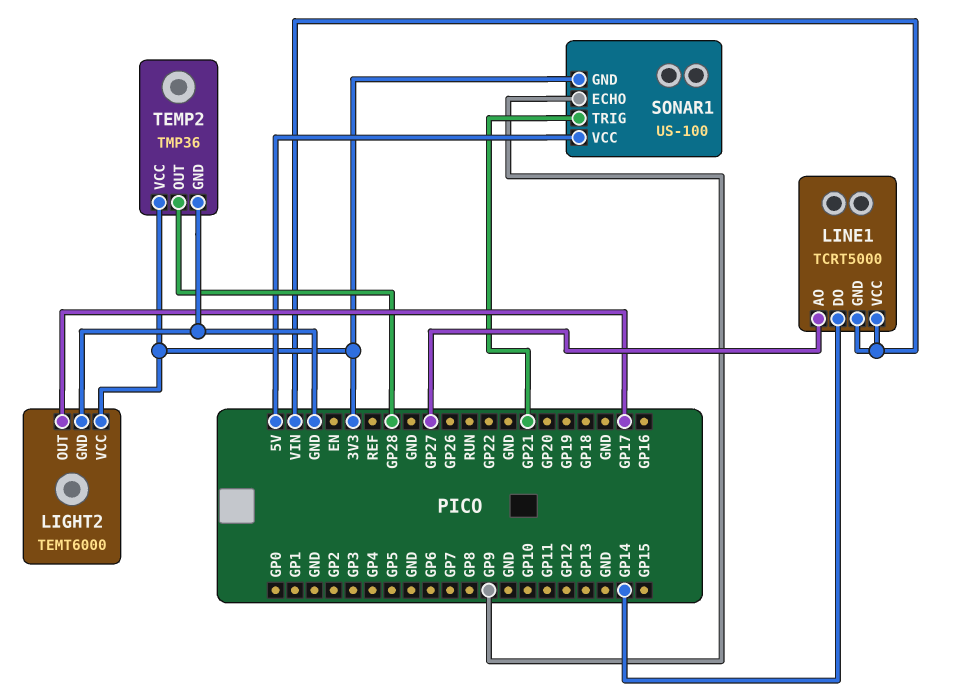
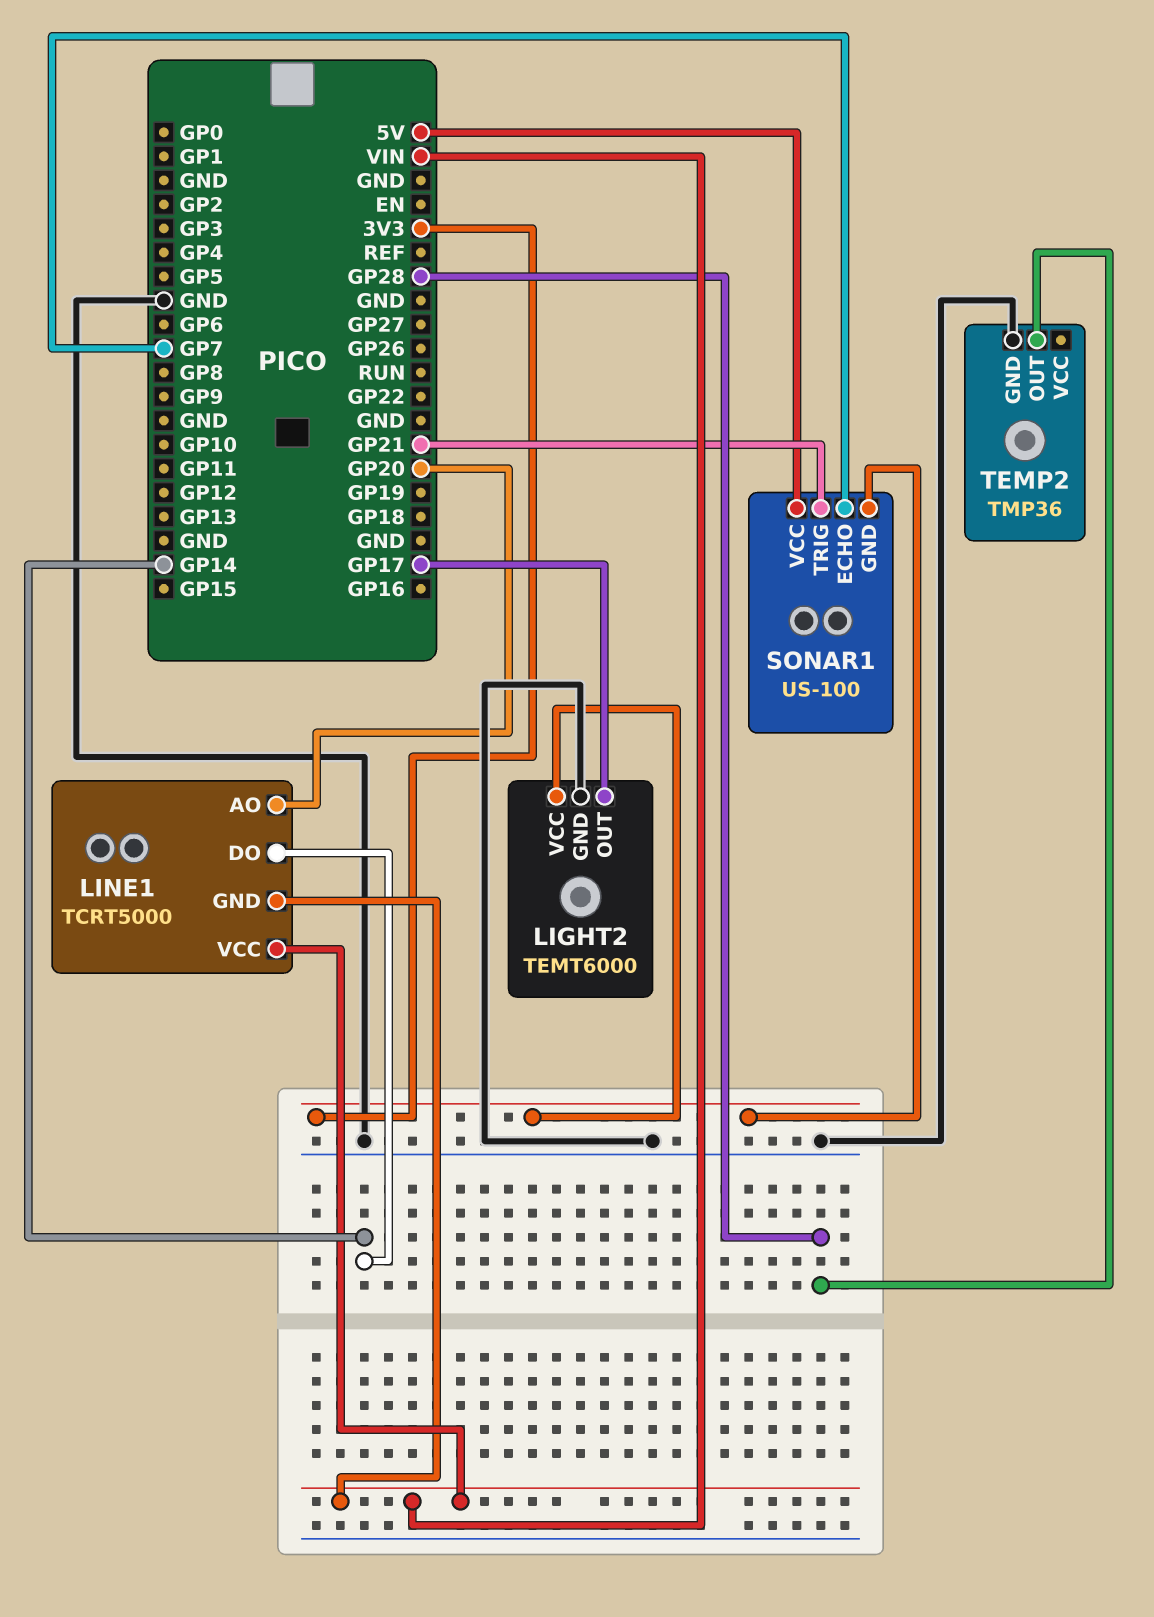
LINE1 pin AO: GP27 -> GP20
SONAR1 pin ECHO: GP9 -> GP7
TEMP2 pin VCC: 3V3 -> none

